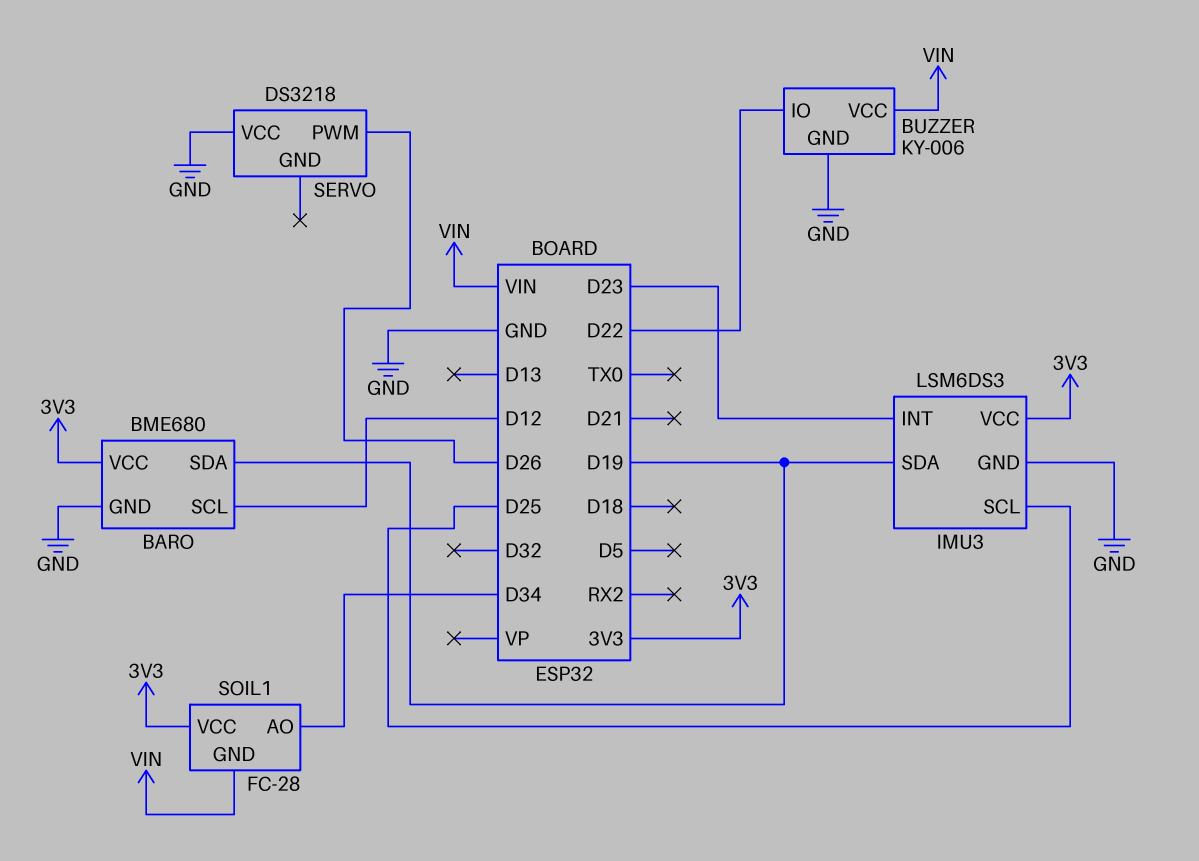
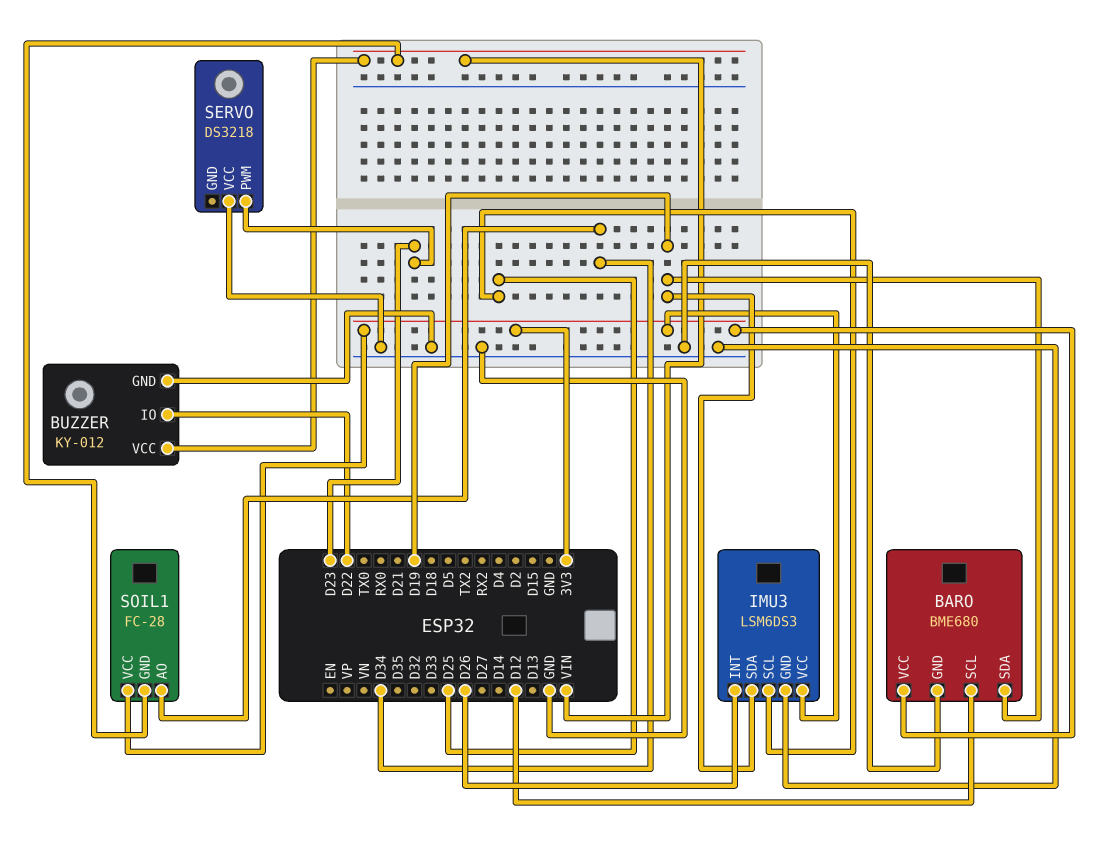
BUZZER: KY-006 -> KY-012
IMU3 pin INT: D23 -> D26
SERVO pin PWM: D26 -> D23

